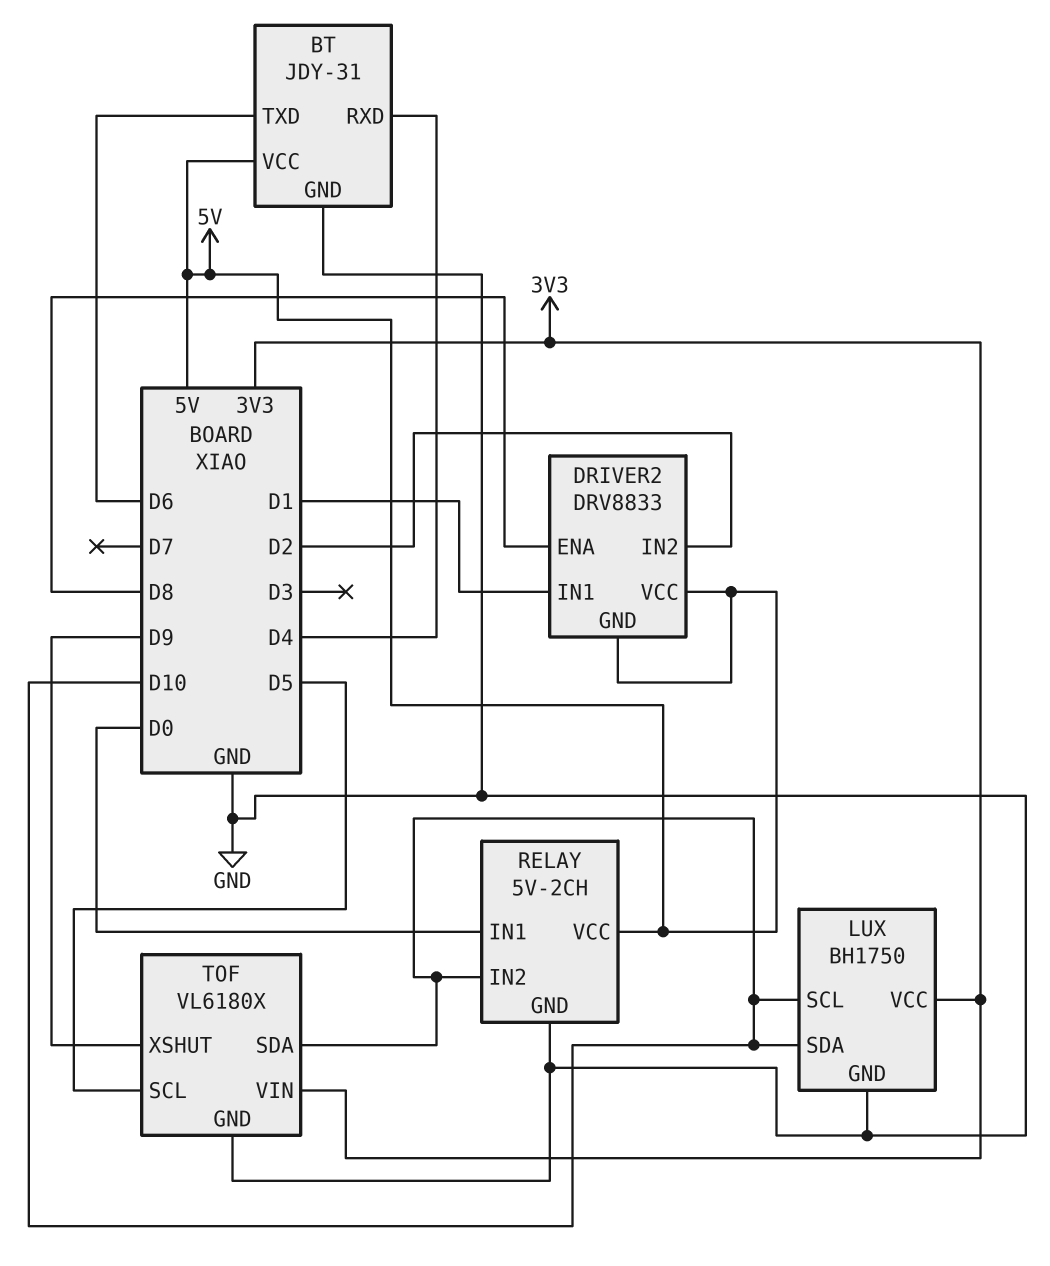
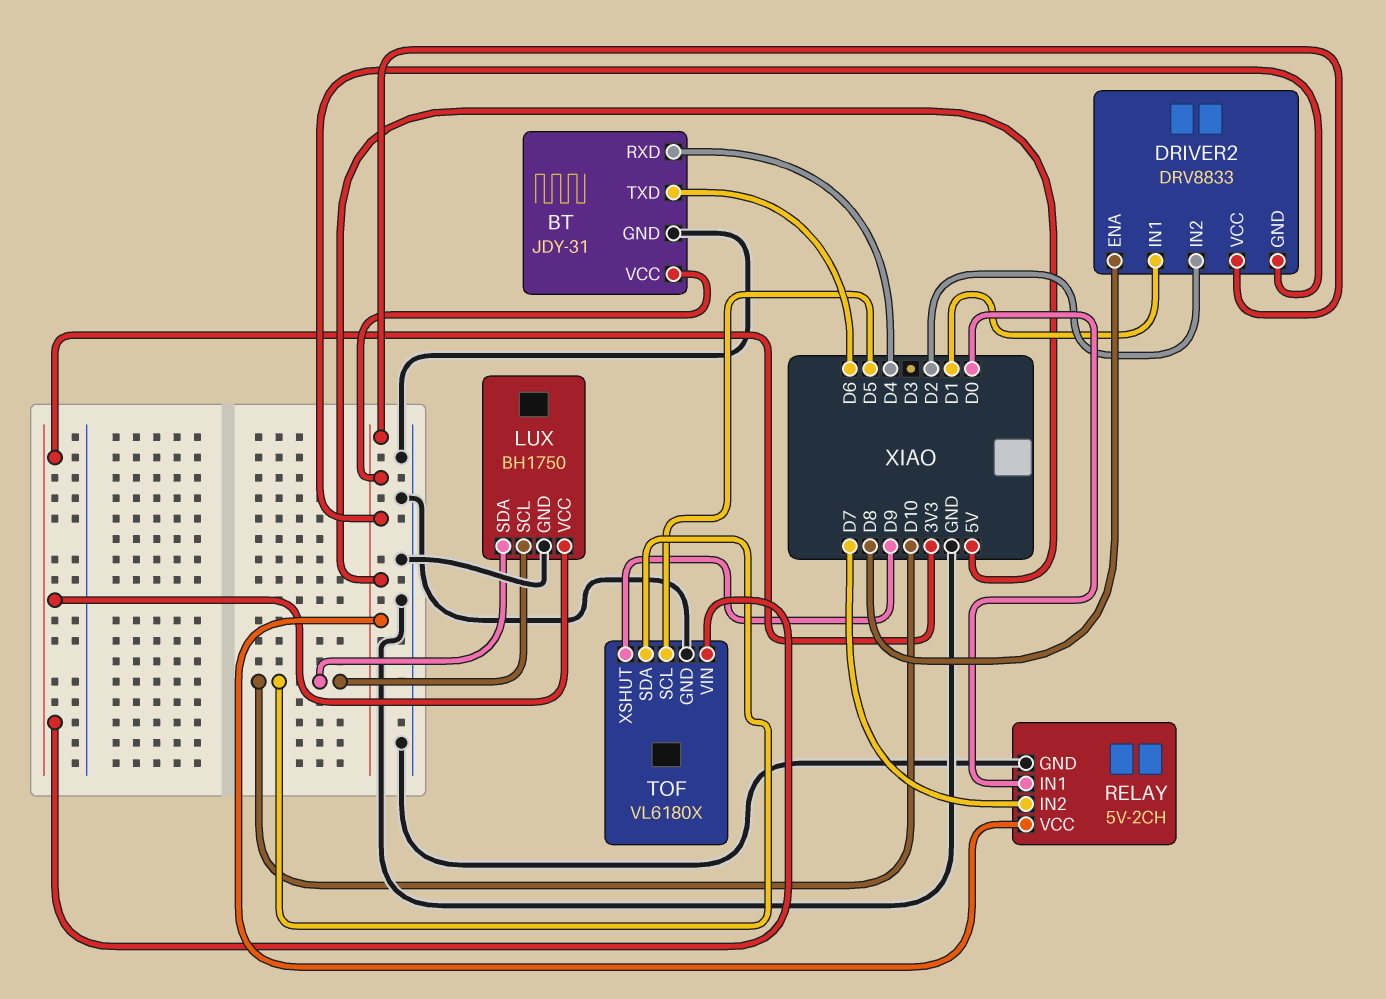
RELAY pin IN2: D10 -> D7

